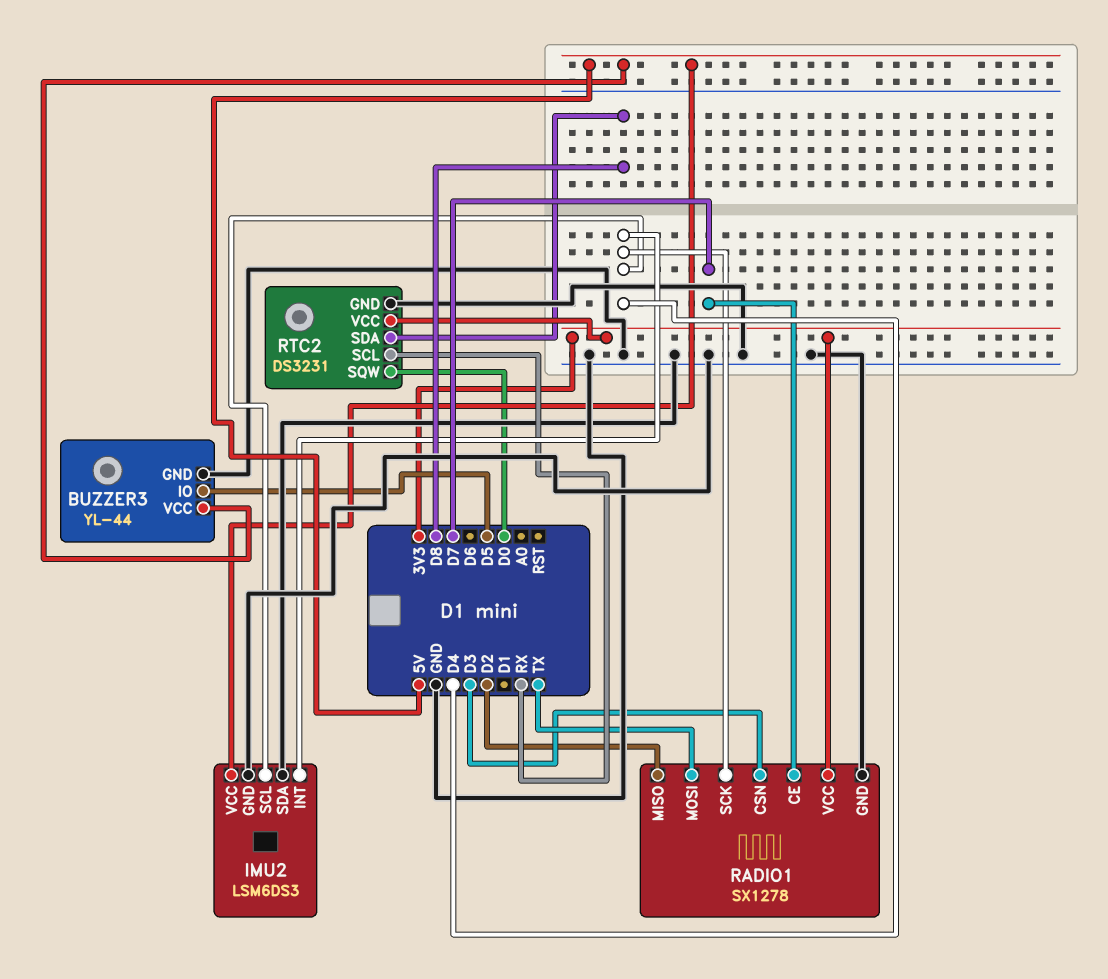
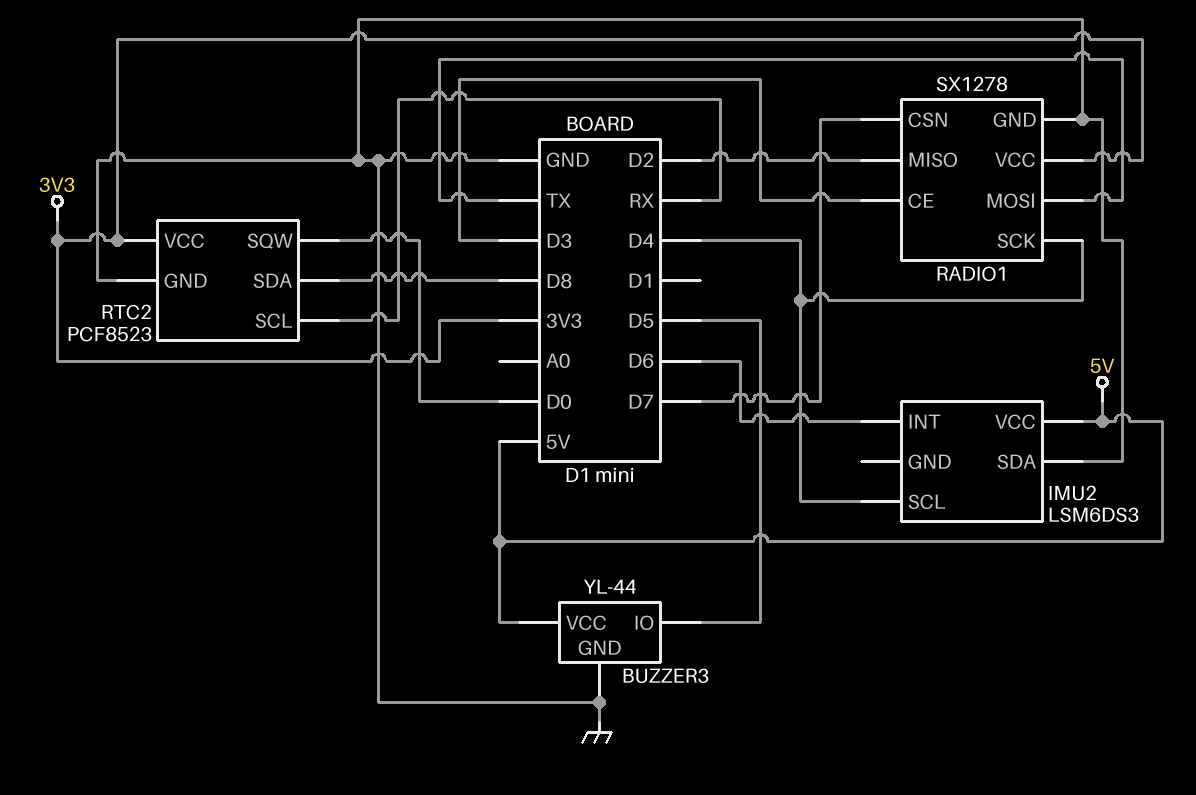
IMU2 pin GND: GND -> none
IMU2 pin INT: D4 -> D6
RADIO1 pin CE: D7 -> D3
RADIO1 pin CSN: D3 -> D7
RTC2: DS3231 -> PCF8523

